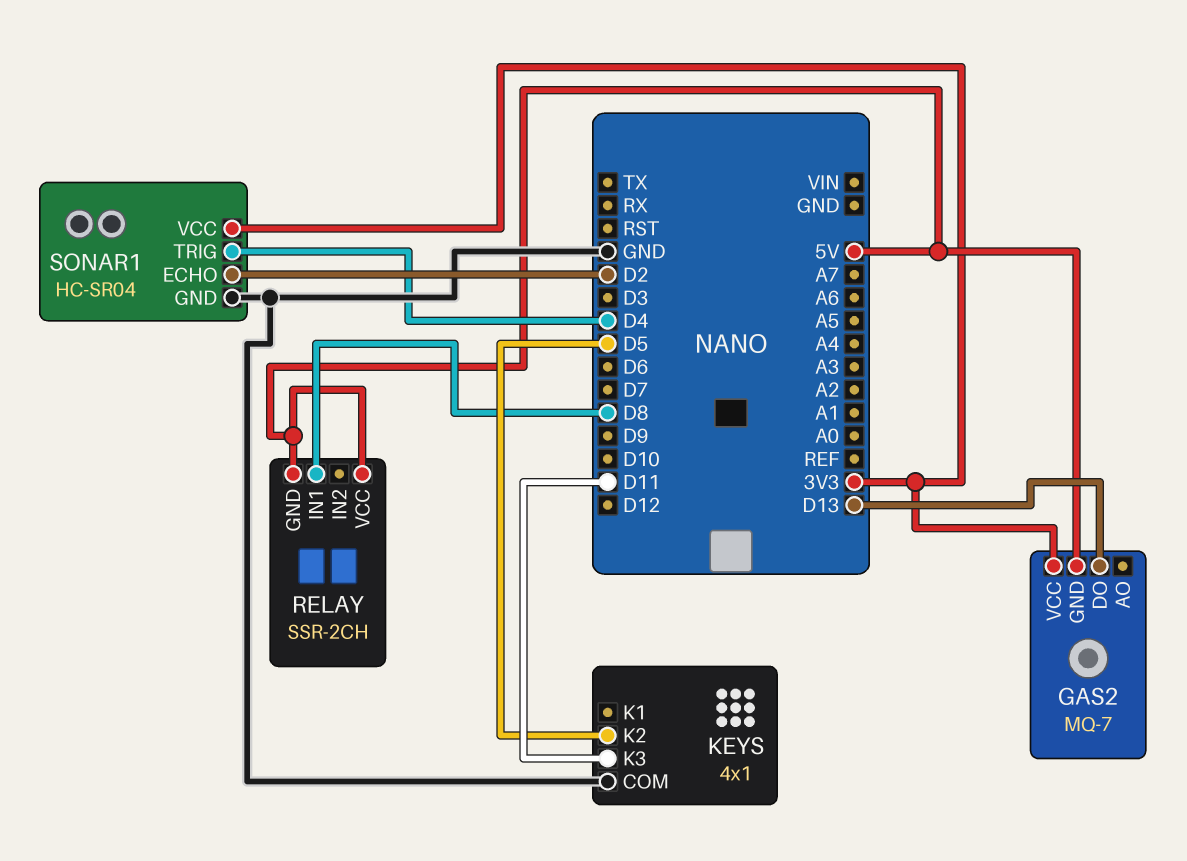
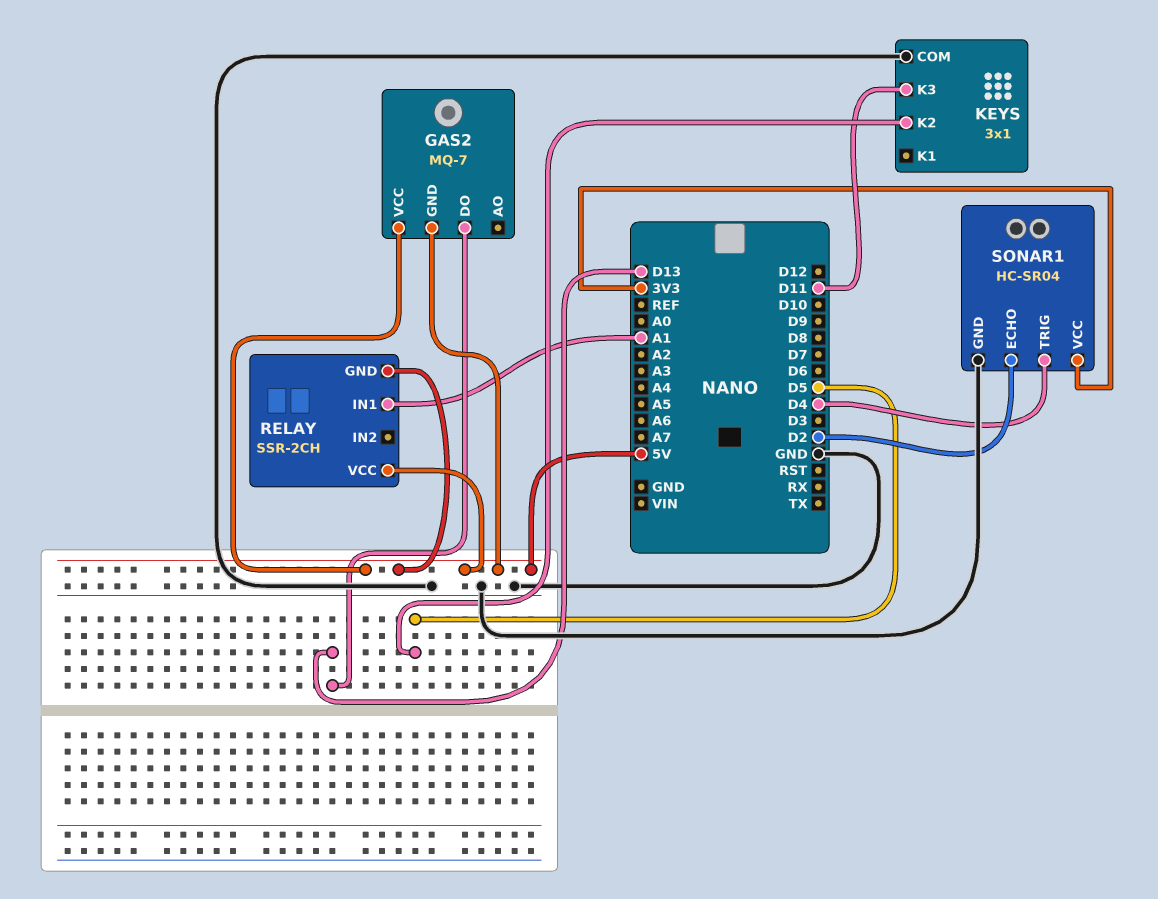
GAS2 pin VCC: 3V3 -> 5V
KEYS: 4x1 -> 3x1
RELAY pin IN1: D8 -> A1

